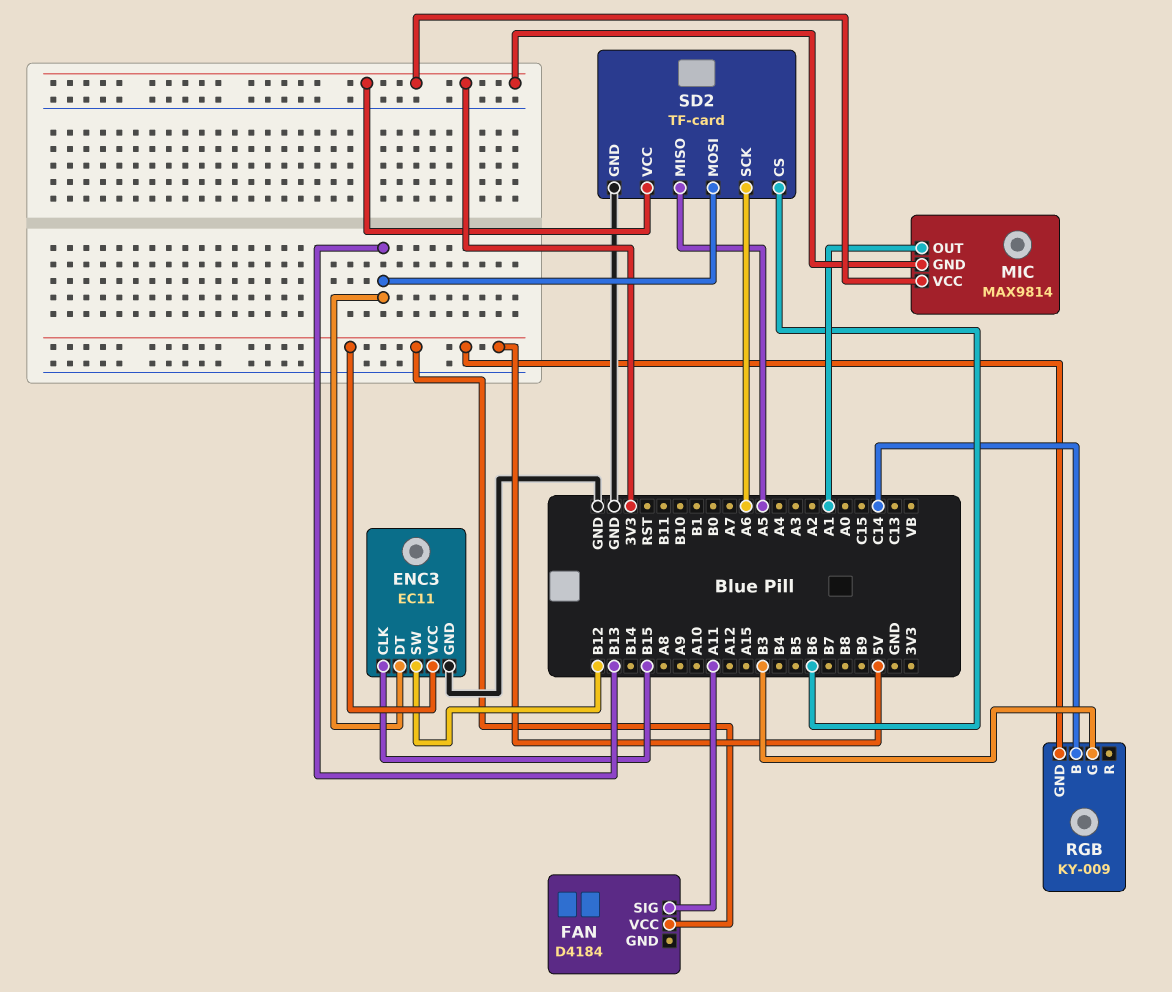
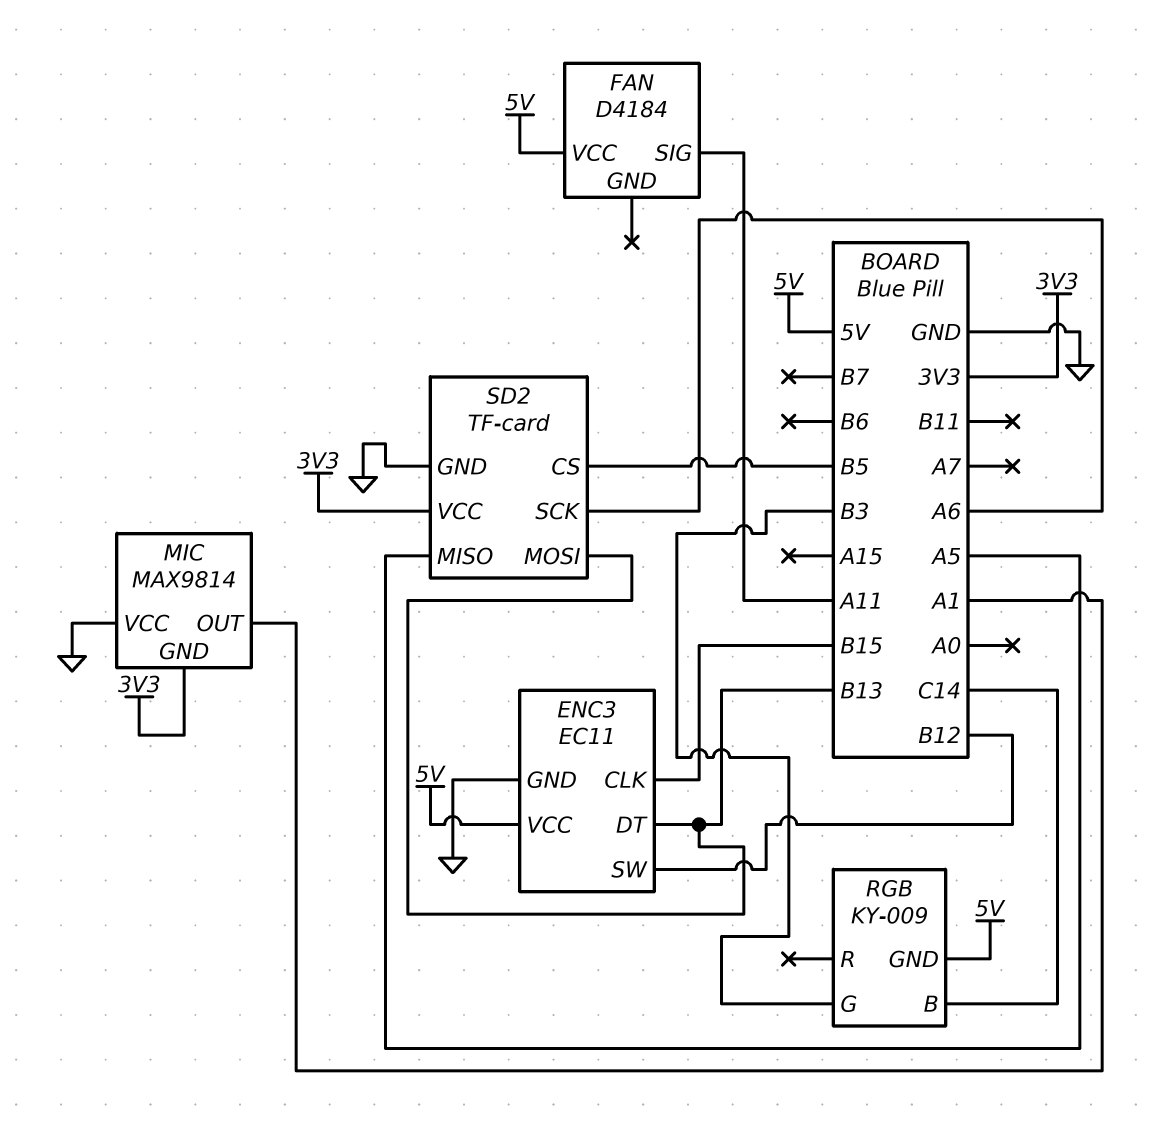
MIC pin VCC: 3V3 -> GND
SD2 pin CS: B6 -> B5

